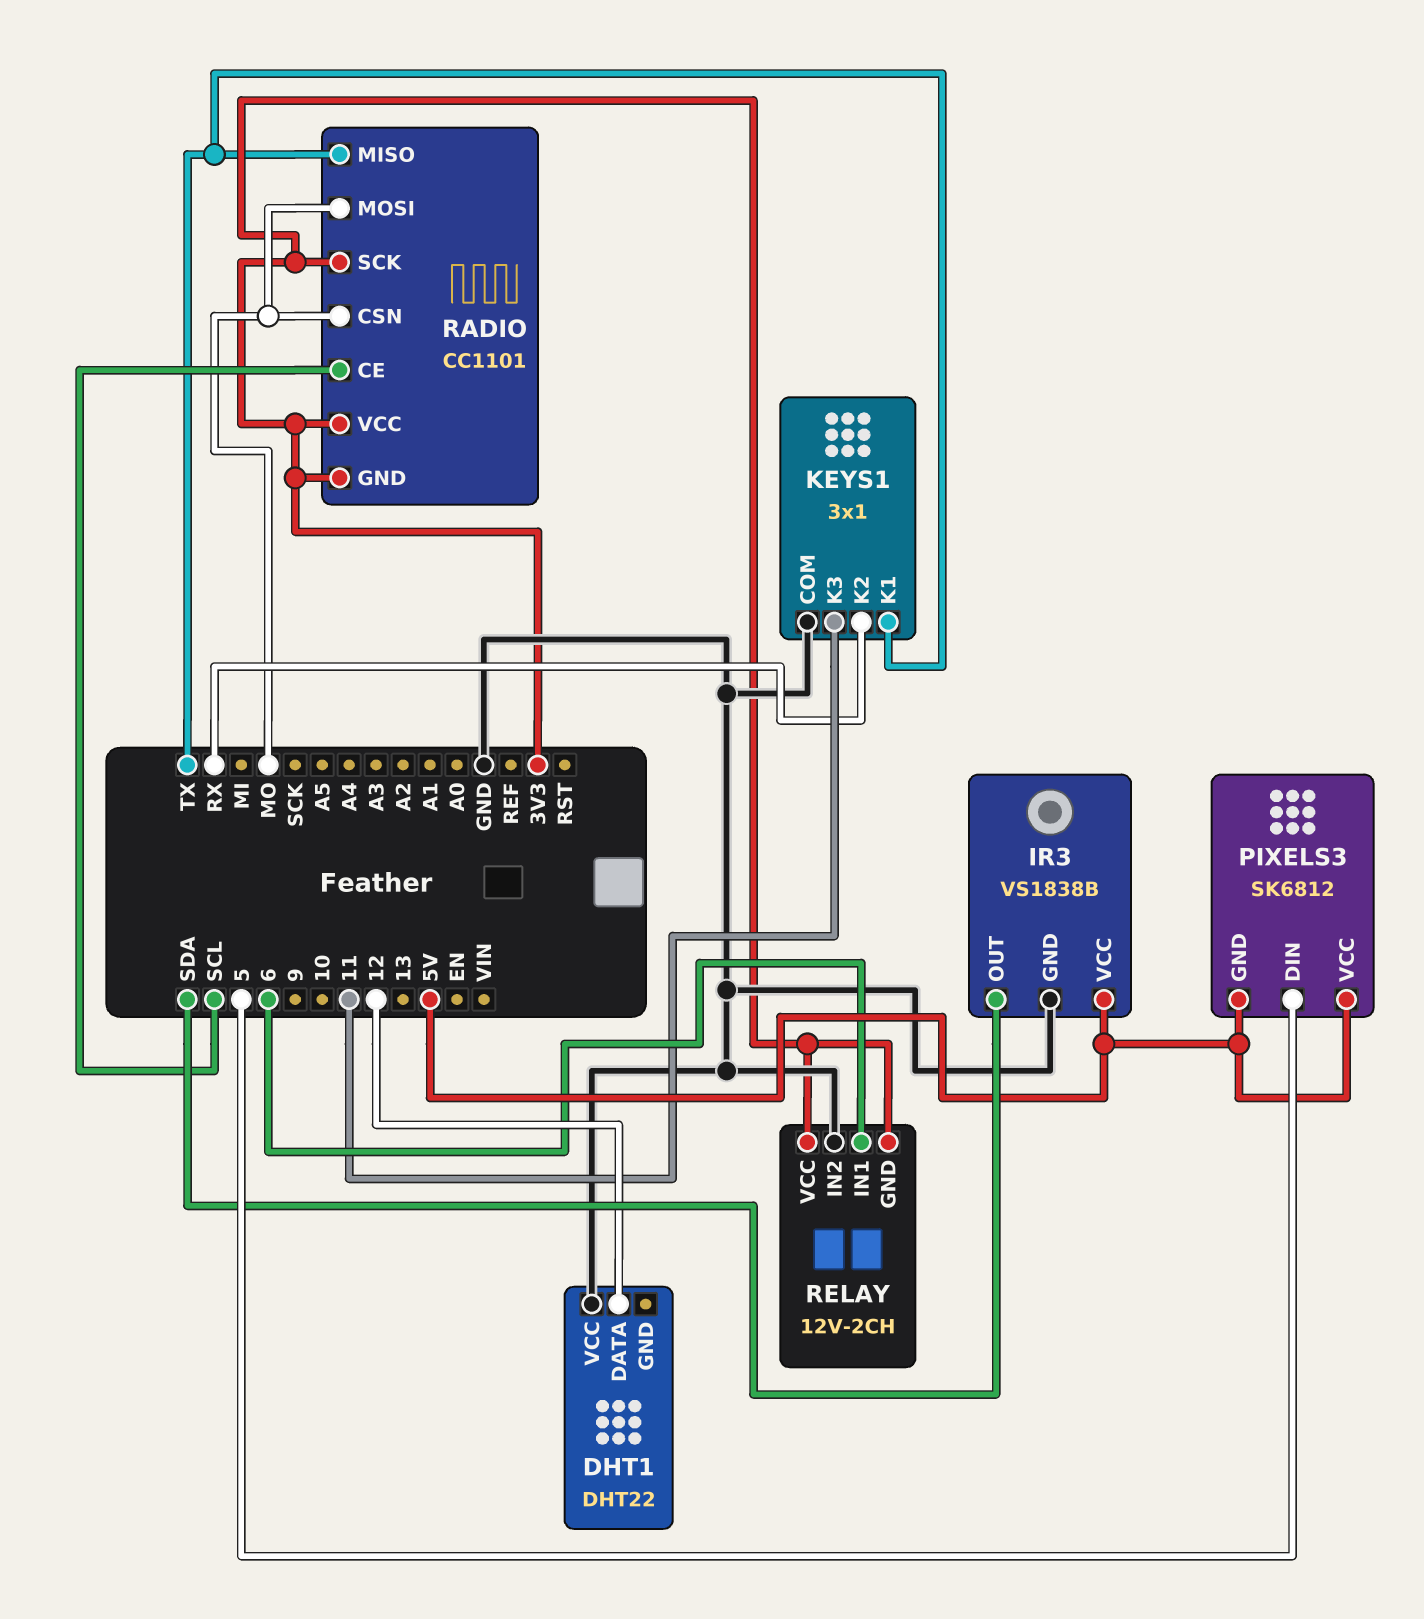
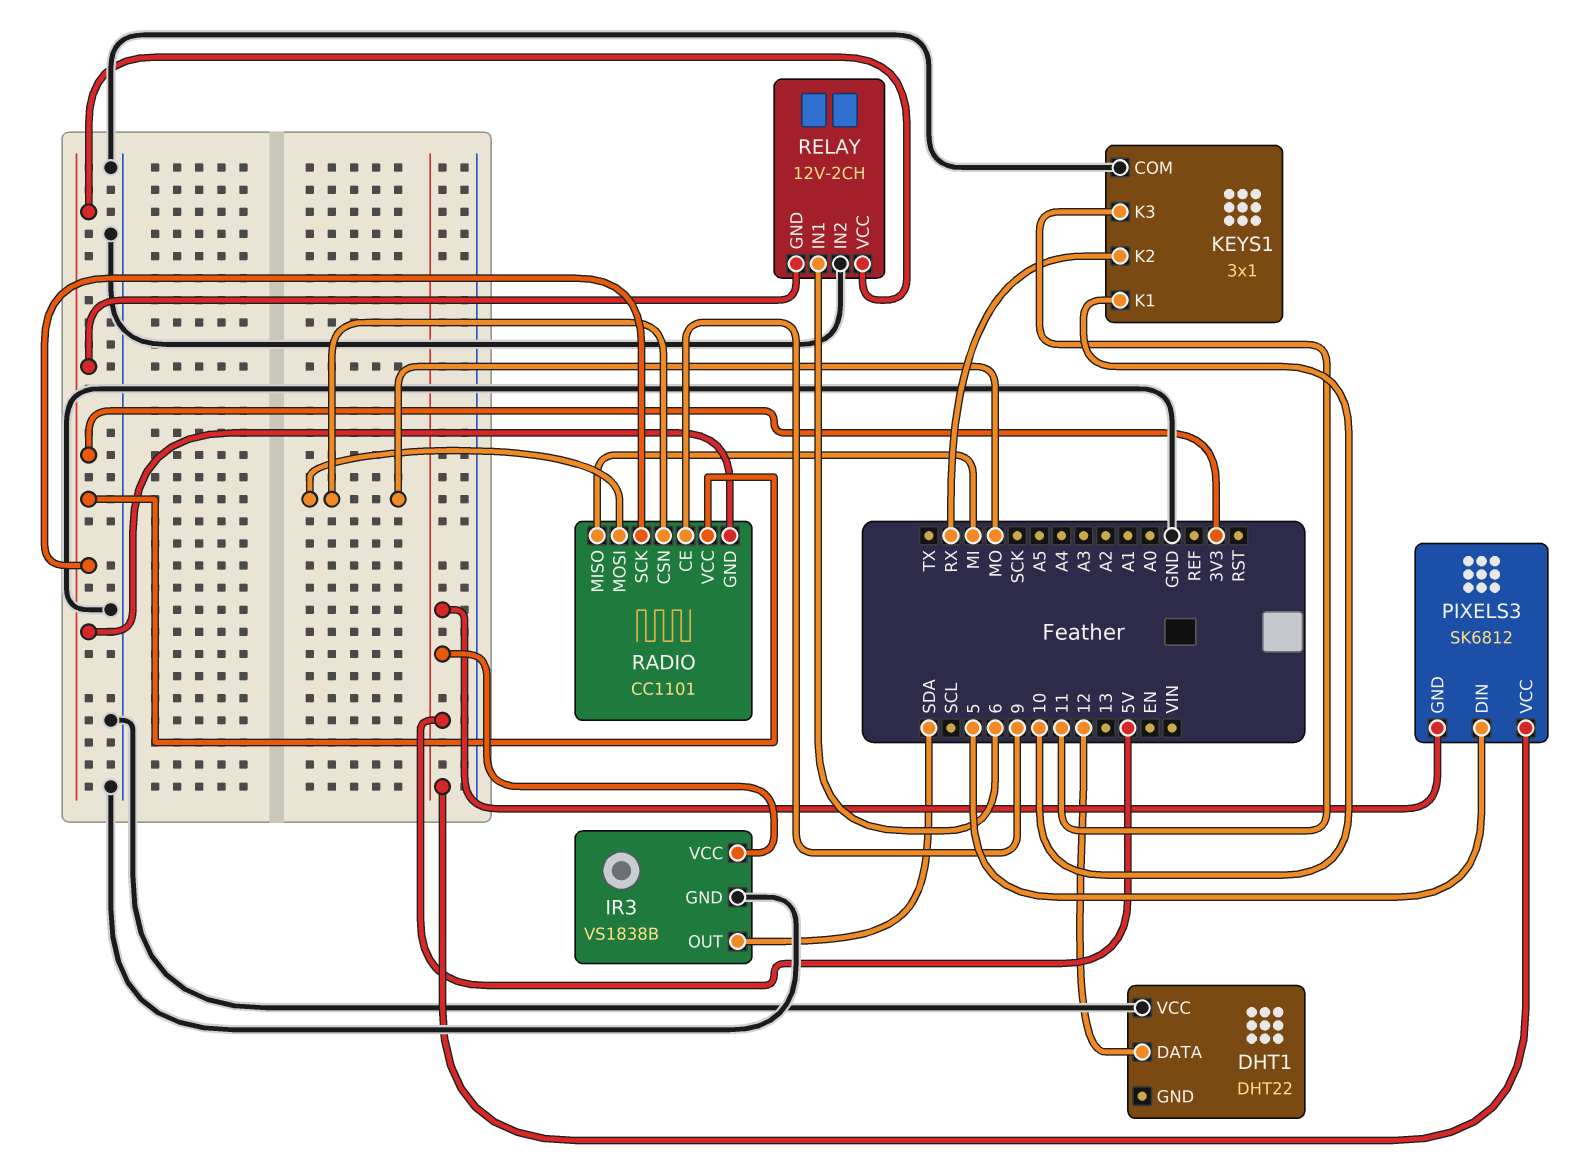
KEYS1 pin K1: TX -> 10
RADIO pin CE: SCL -> 9
RADIO pin MISO: TX -> MI

